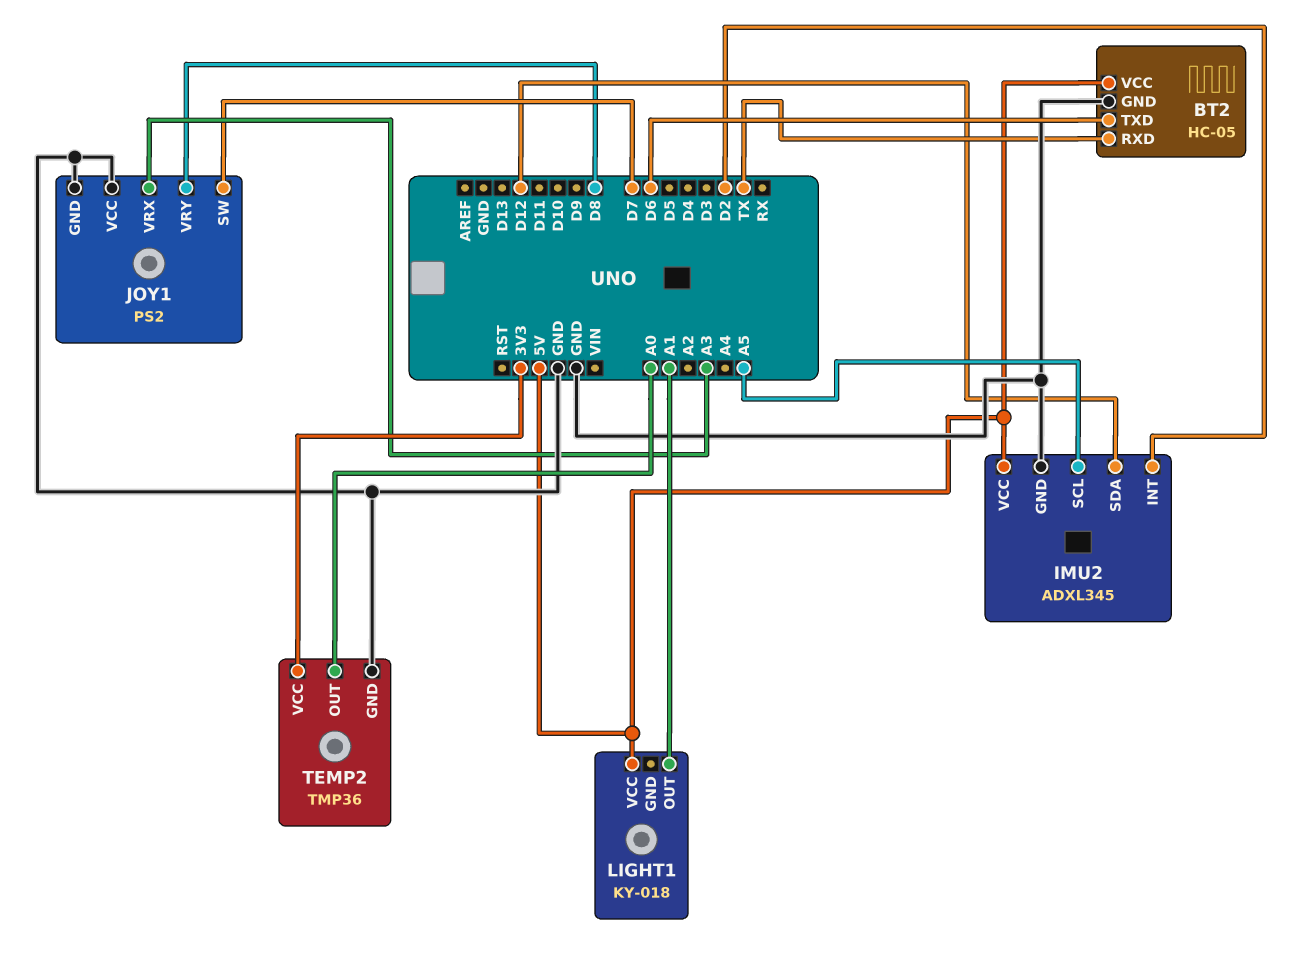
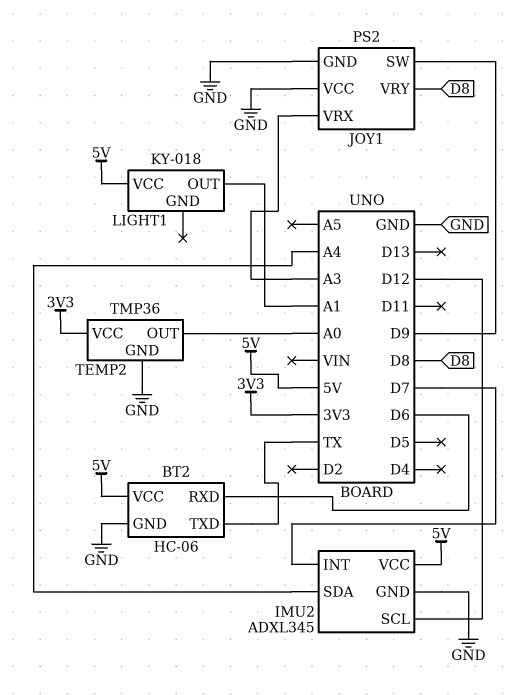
BT2: HC-05 -> HC-06
BT2 pin RXD: TX -> D6
BT2 pin TXD: D6 -> TX
IMU2 pin INT: D2 -> D7
IMU2 pin SCL: A5 -> D12
IMU2 pin SDA: D12 -> A4
JOY1 pin SW: D7 -> D9

